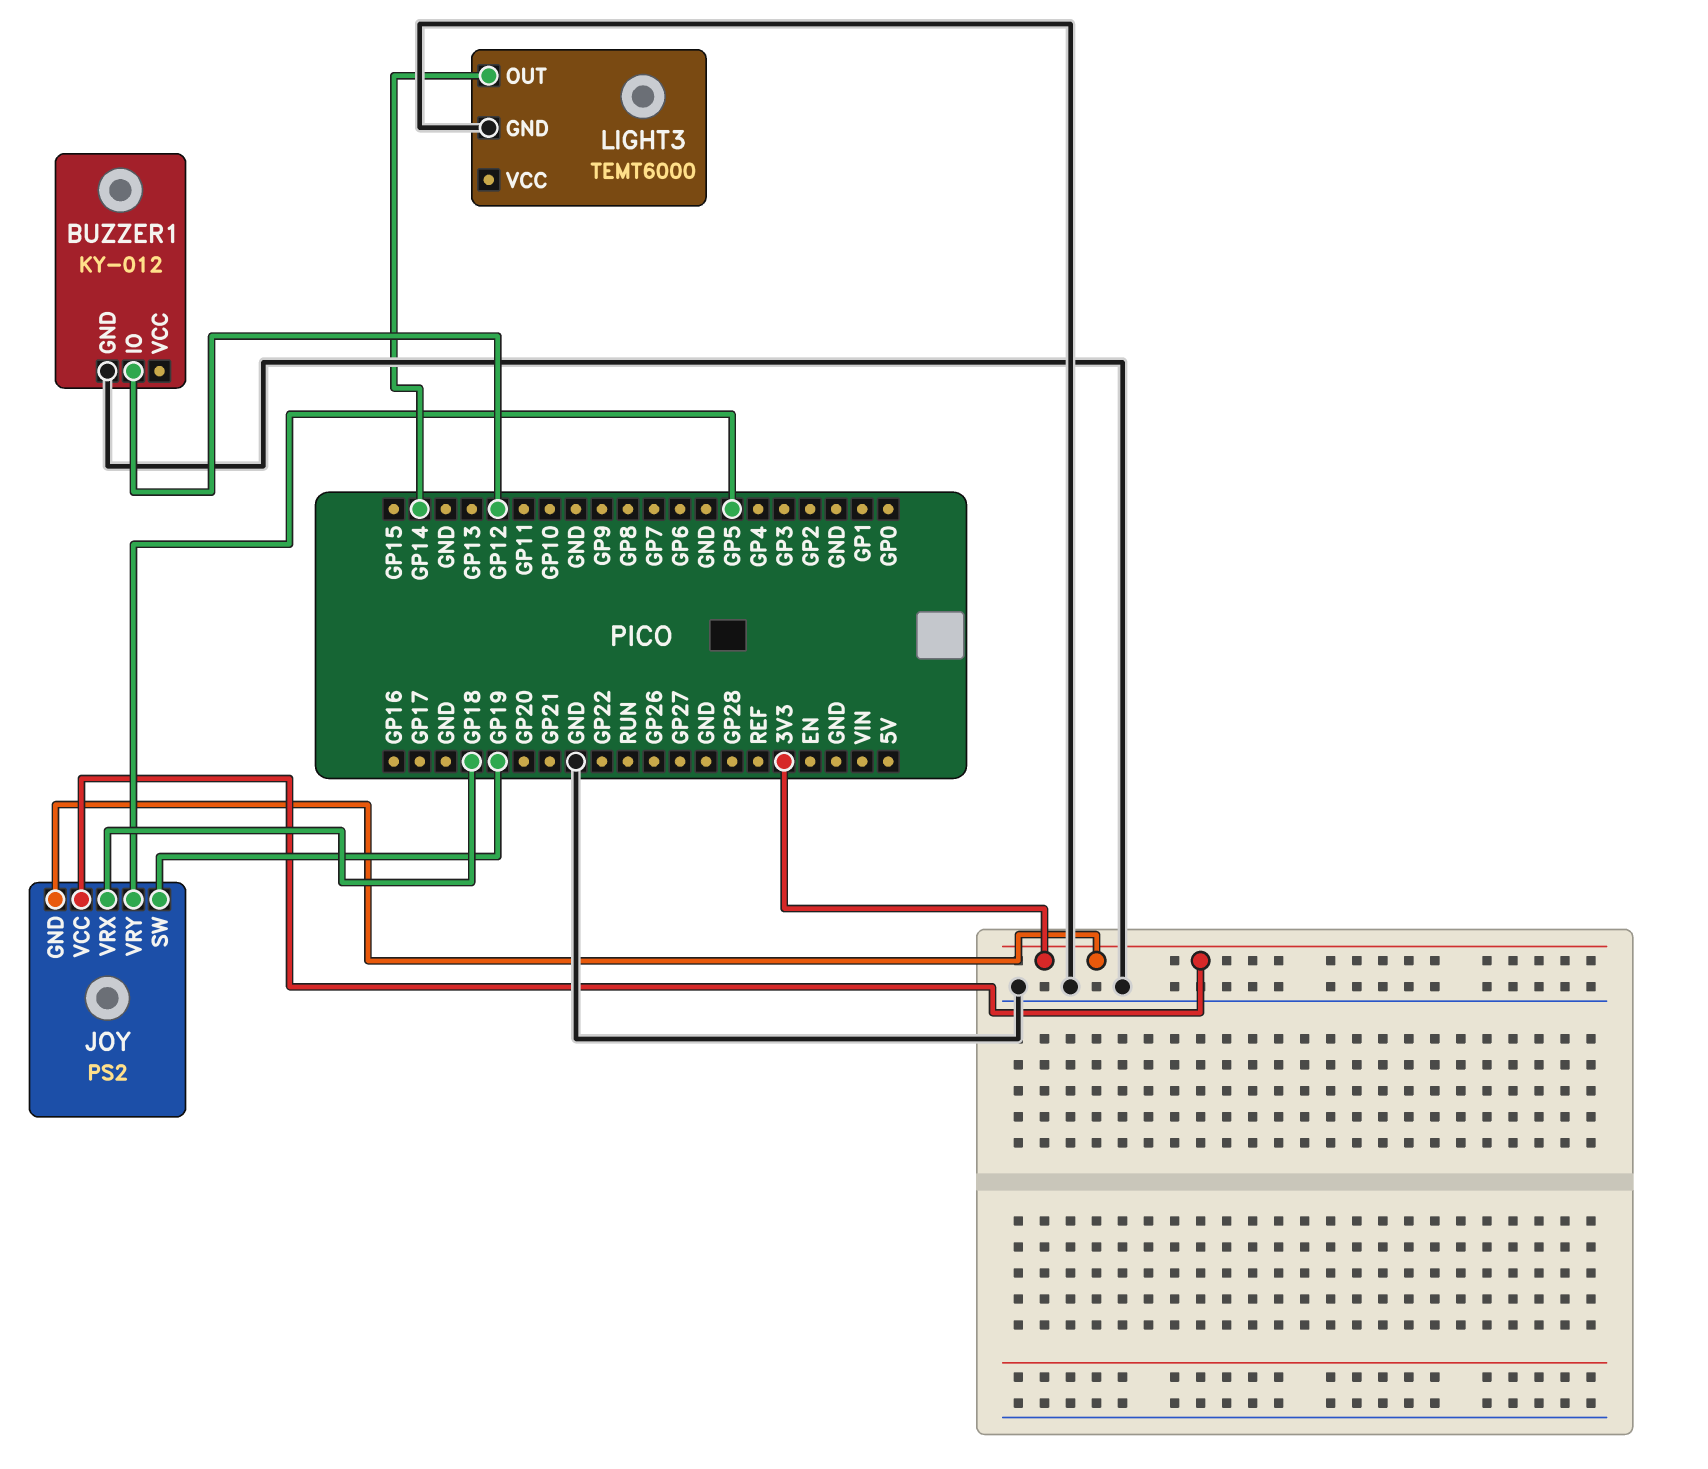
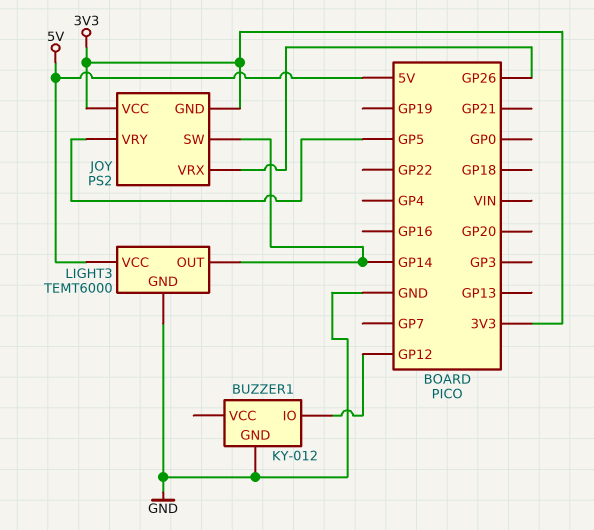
JOY pin SW: GP19 -> GP14
JOY pin VRX: GP18 -> GP26
LIGHT3 pin VCC: none -> 5V

